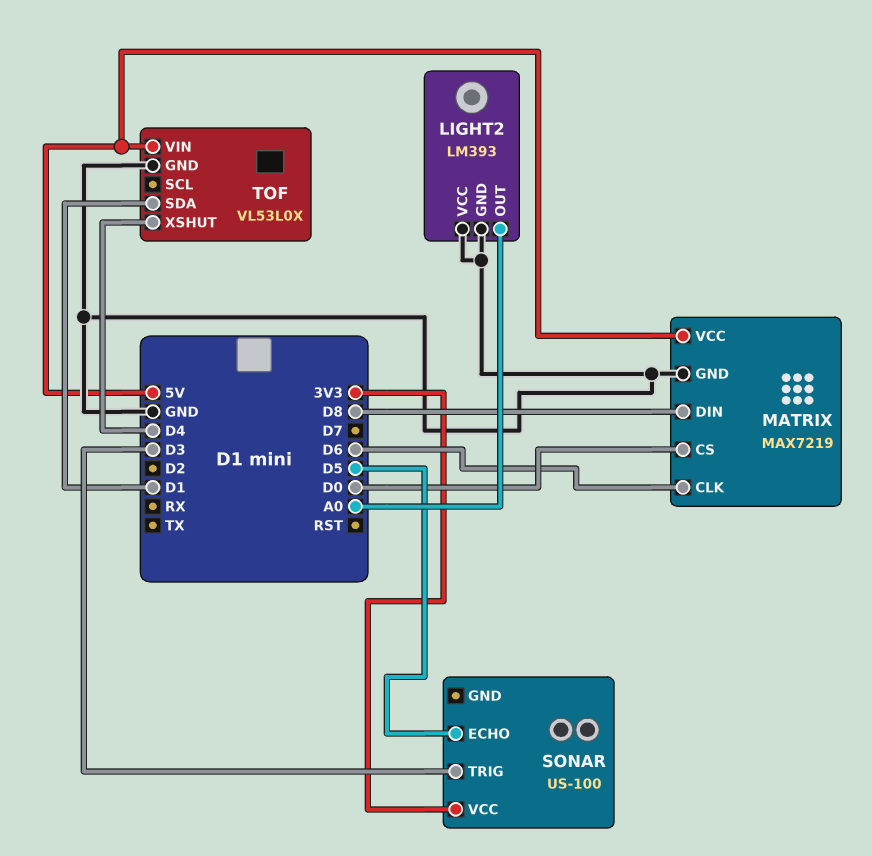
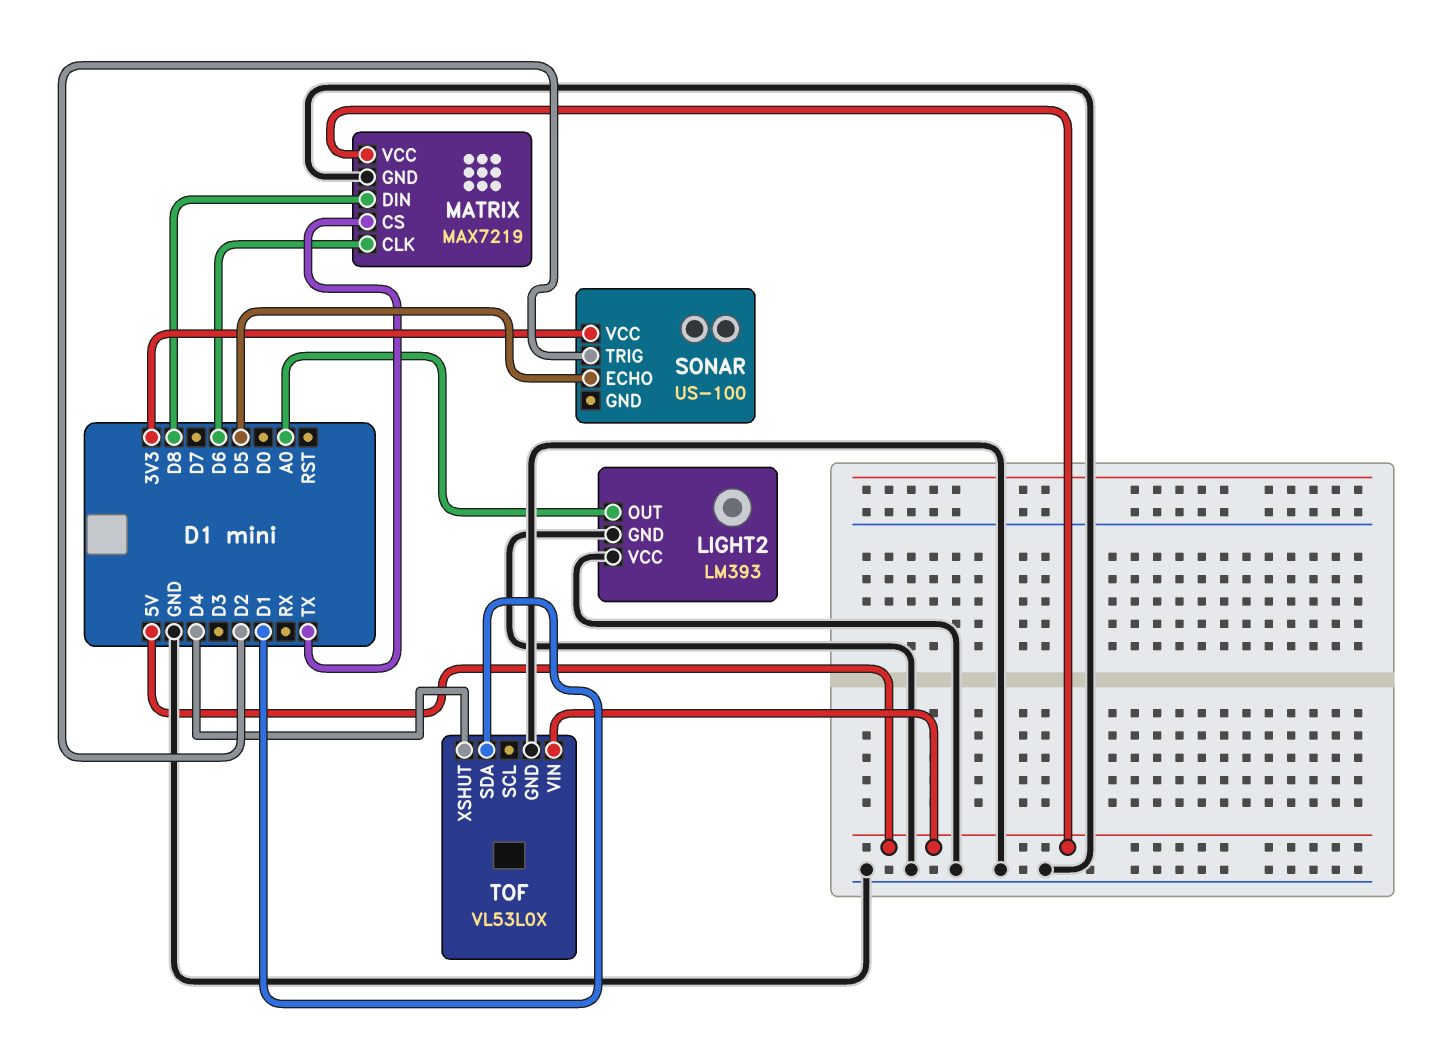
MATRIX pin CS: D0 -> TX
SONAR pin TRIG: D3 -> D2

